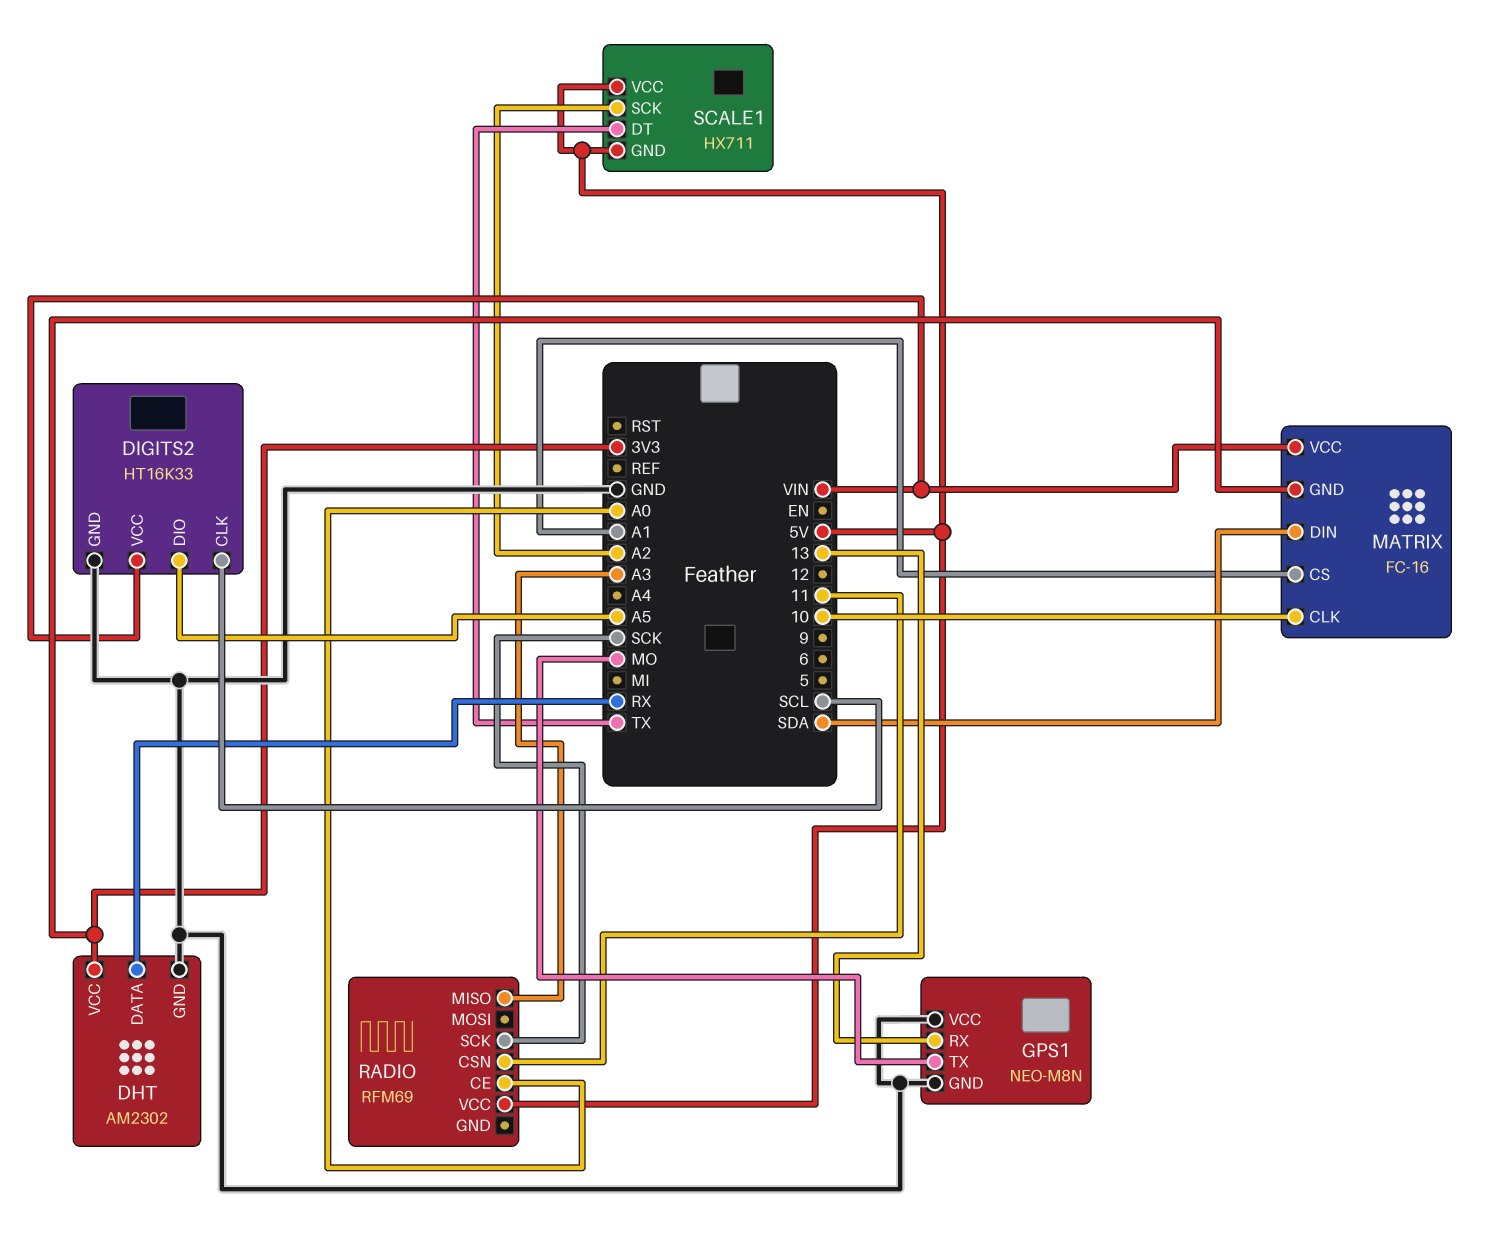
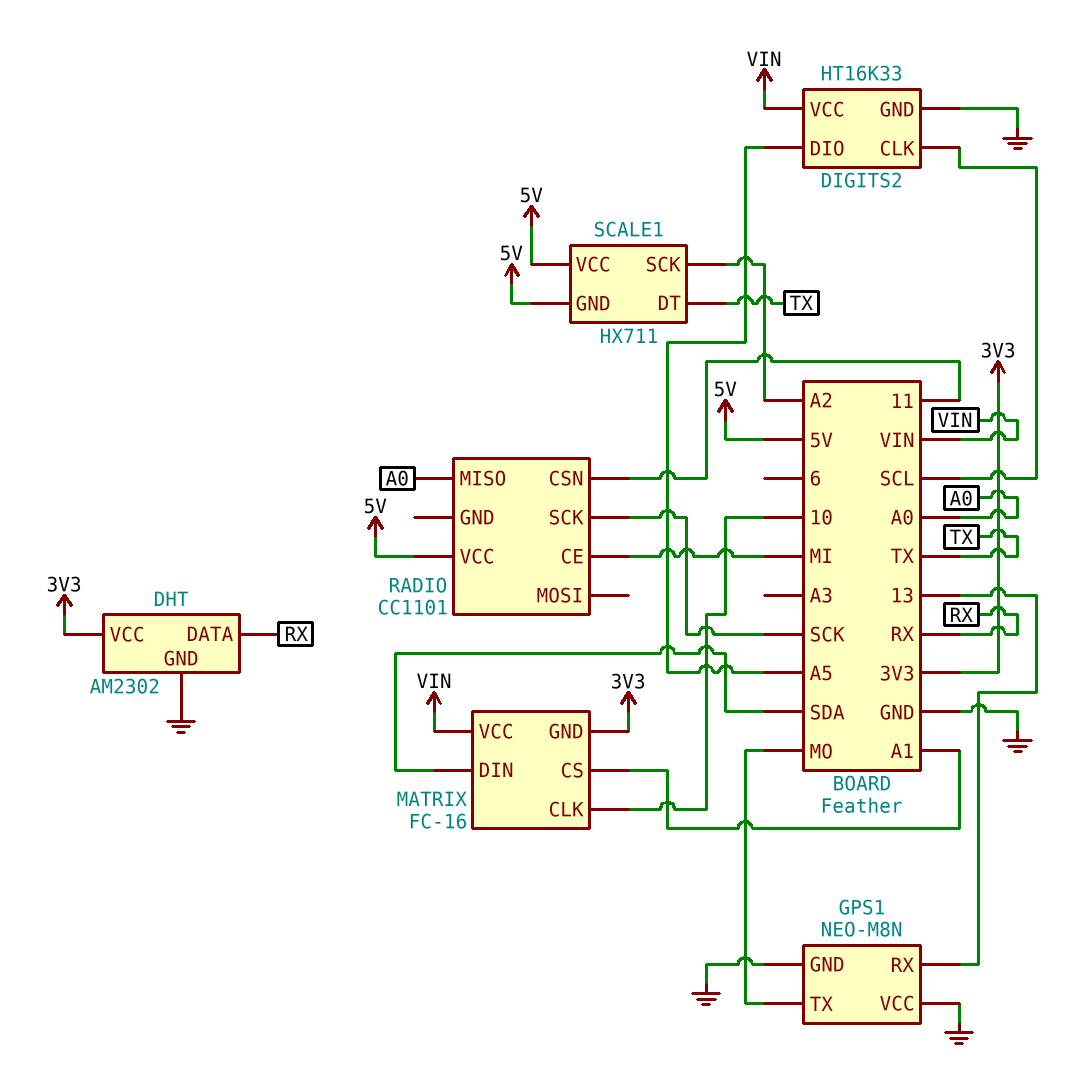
RADIO: RFM69 -> CC1101
RADIO pin CE: A0 -> MI
RADIO pin MISO: A3 -> A0

